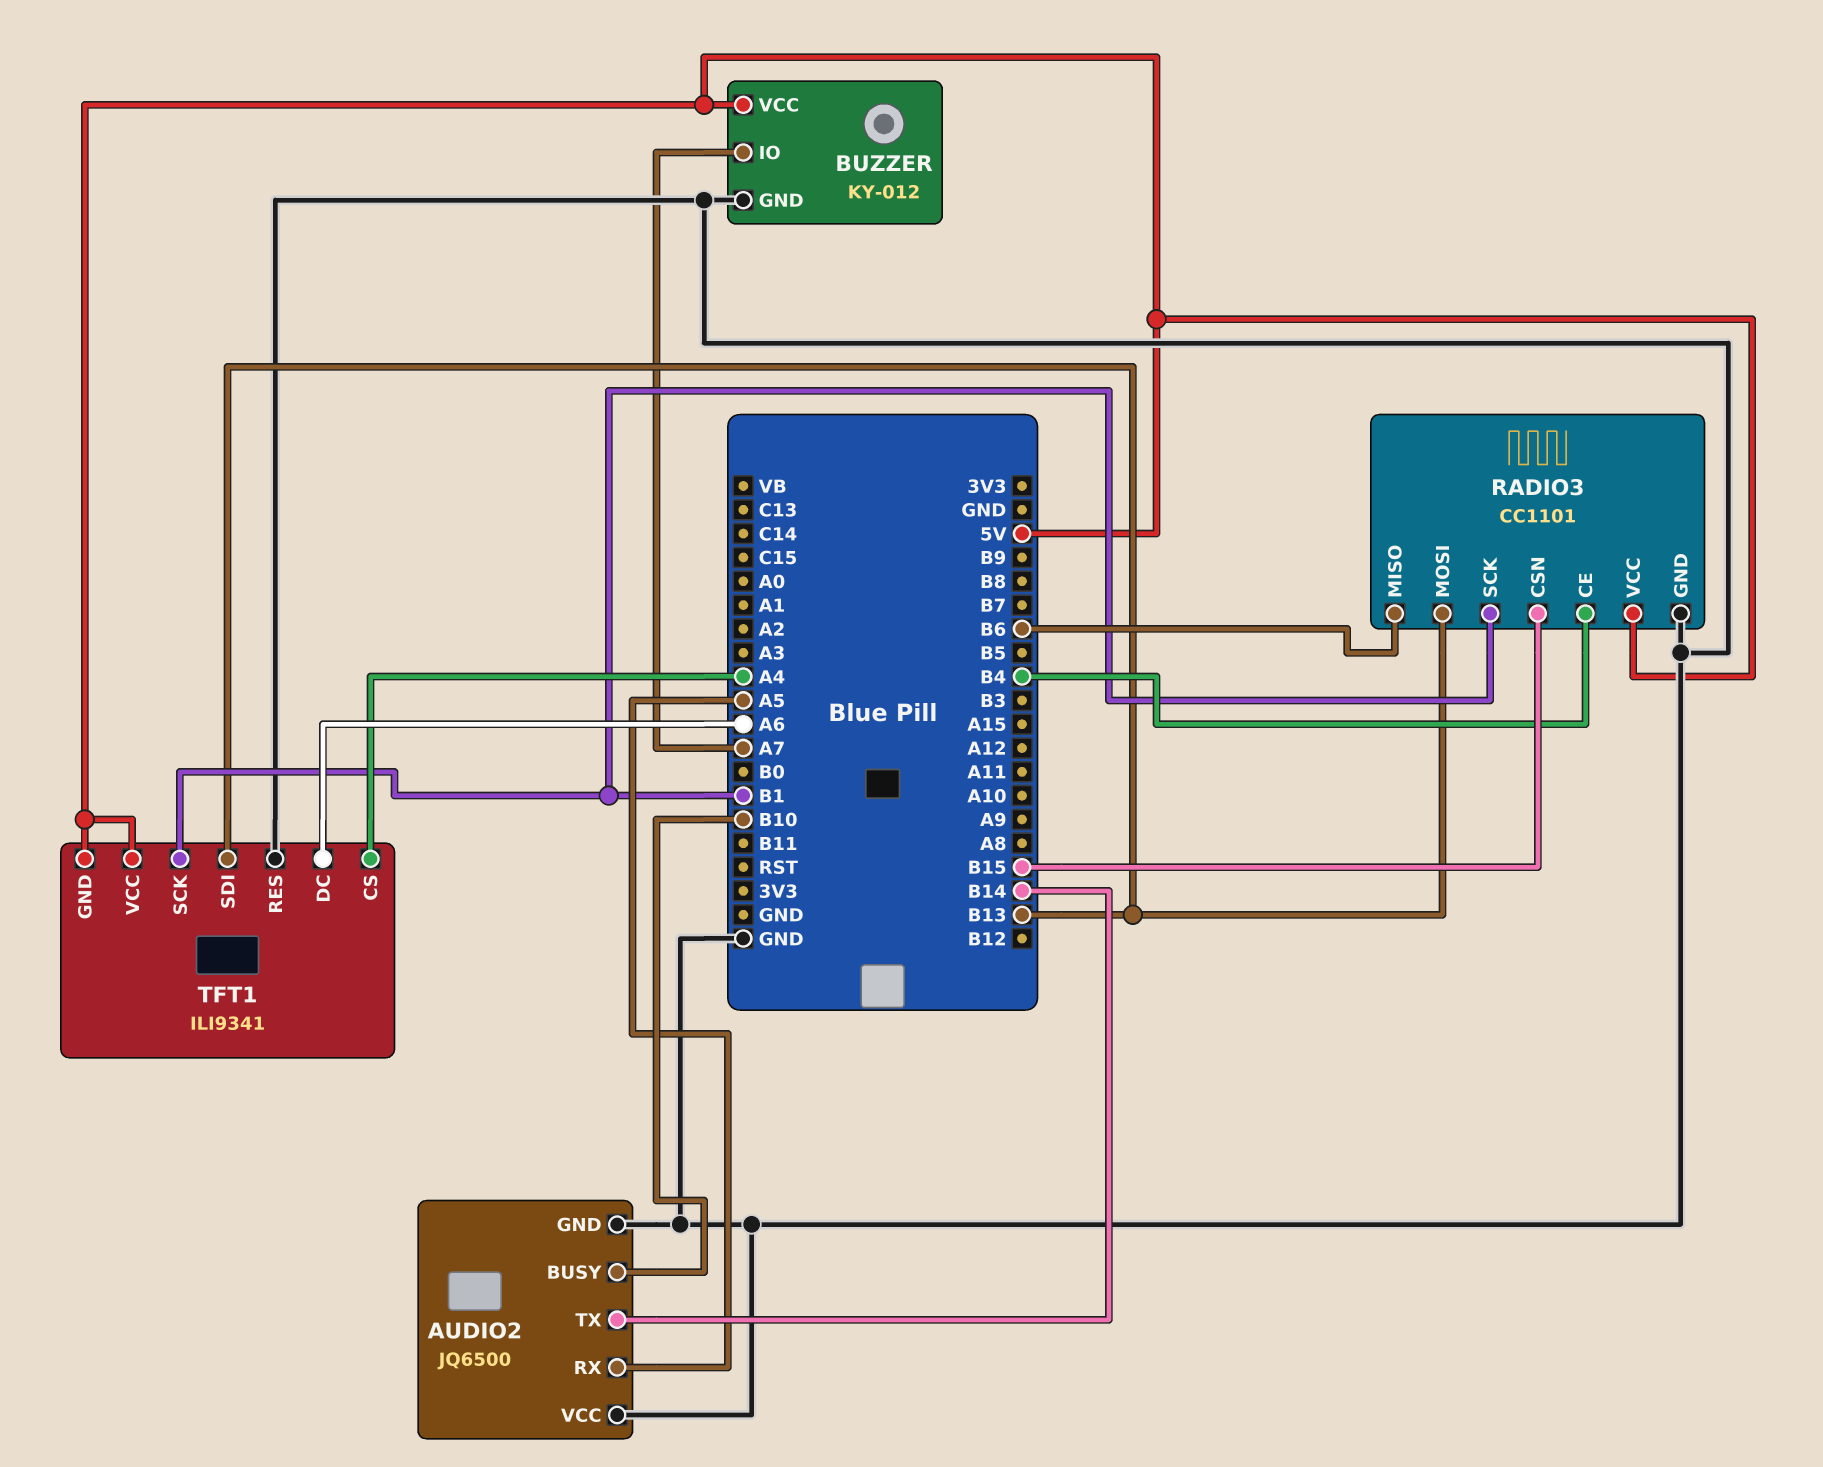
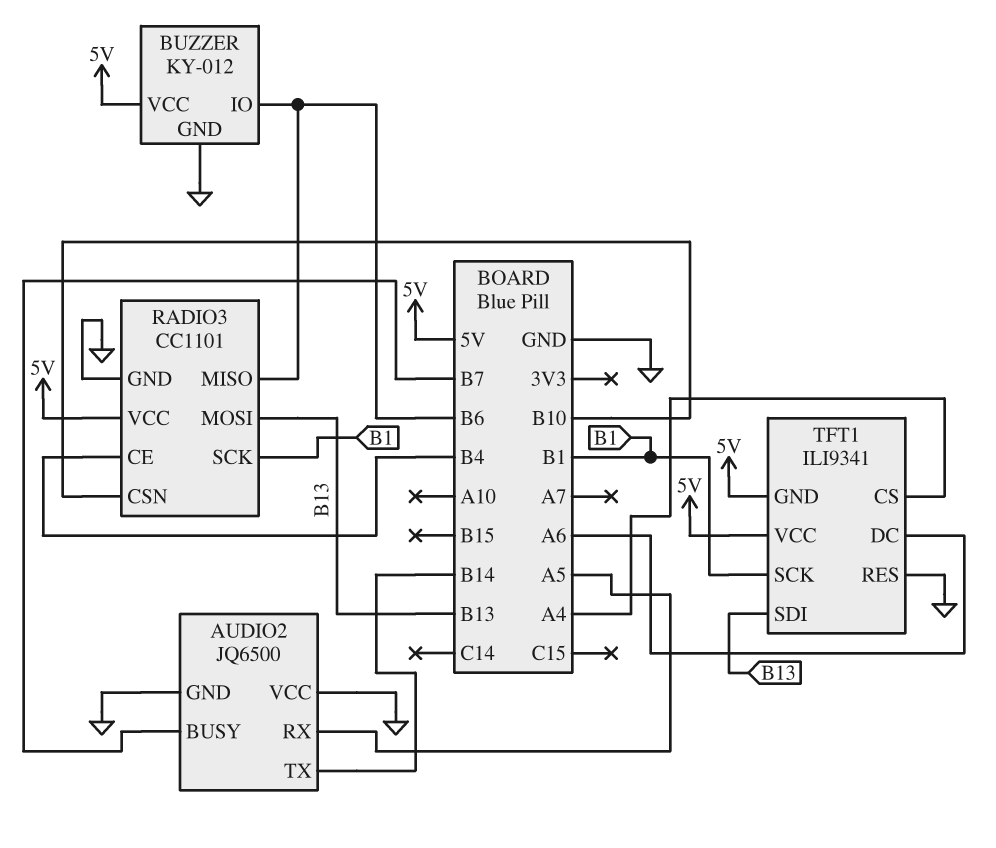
AUDIO2 pin BUSY: B10 -> B7
BUZZER pin IO: A7 -> B6
RADIO3 pin CSN: B15 -> B10

